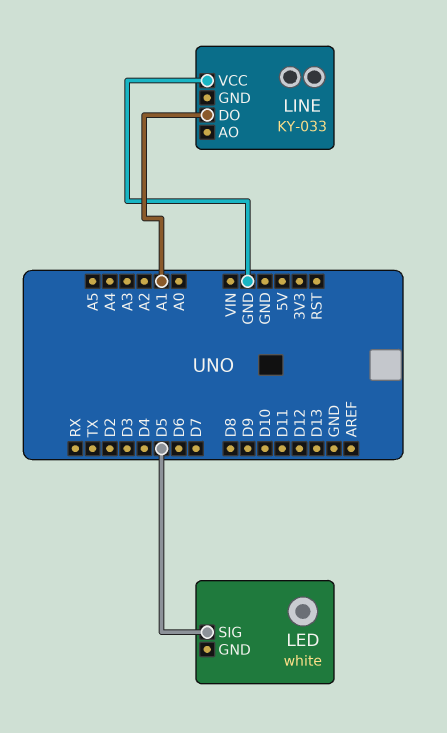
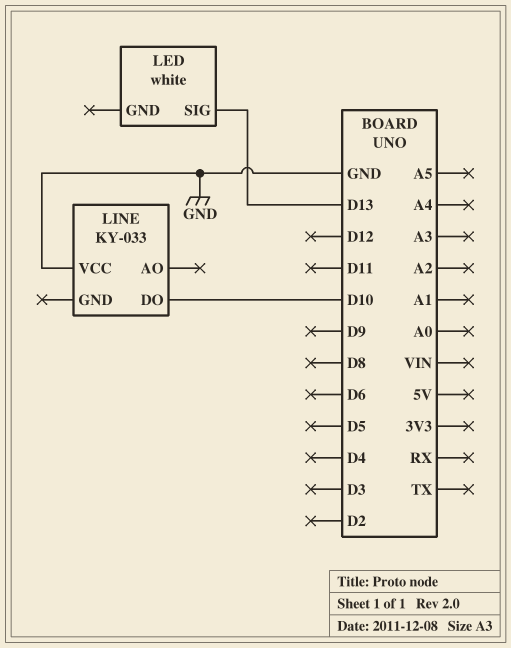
LED pin SIG: D5 -> D13
LINE pin DO: A1 -> D10

